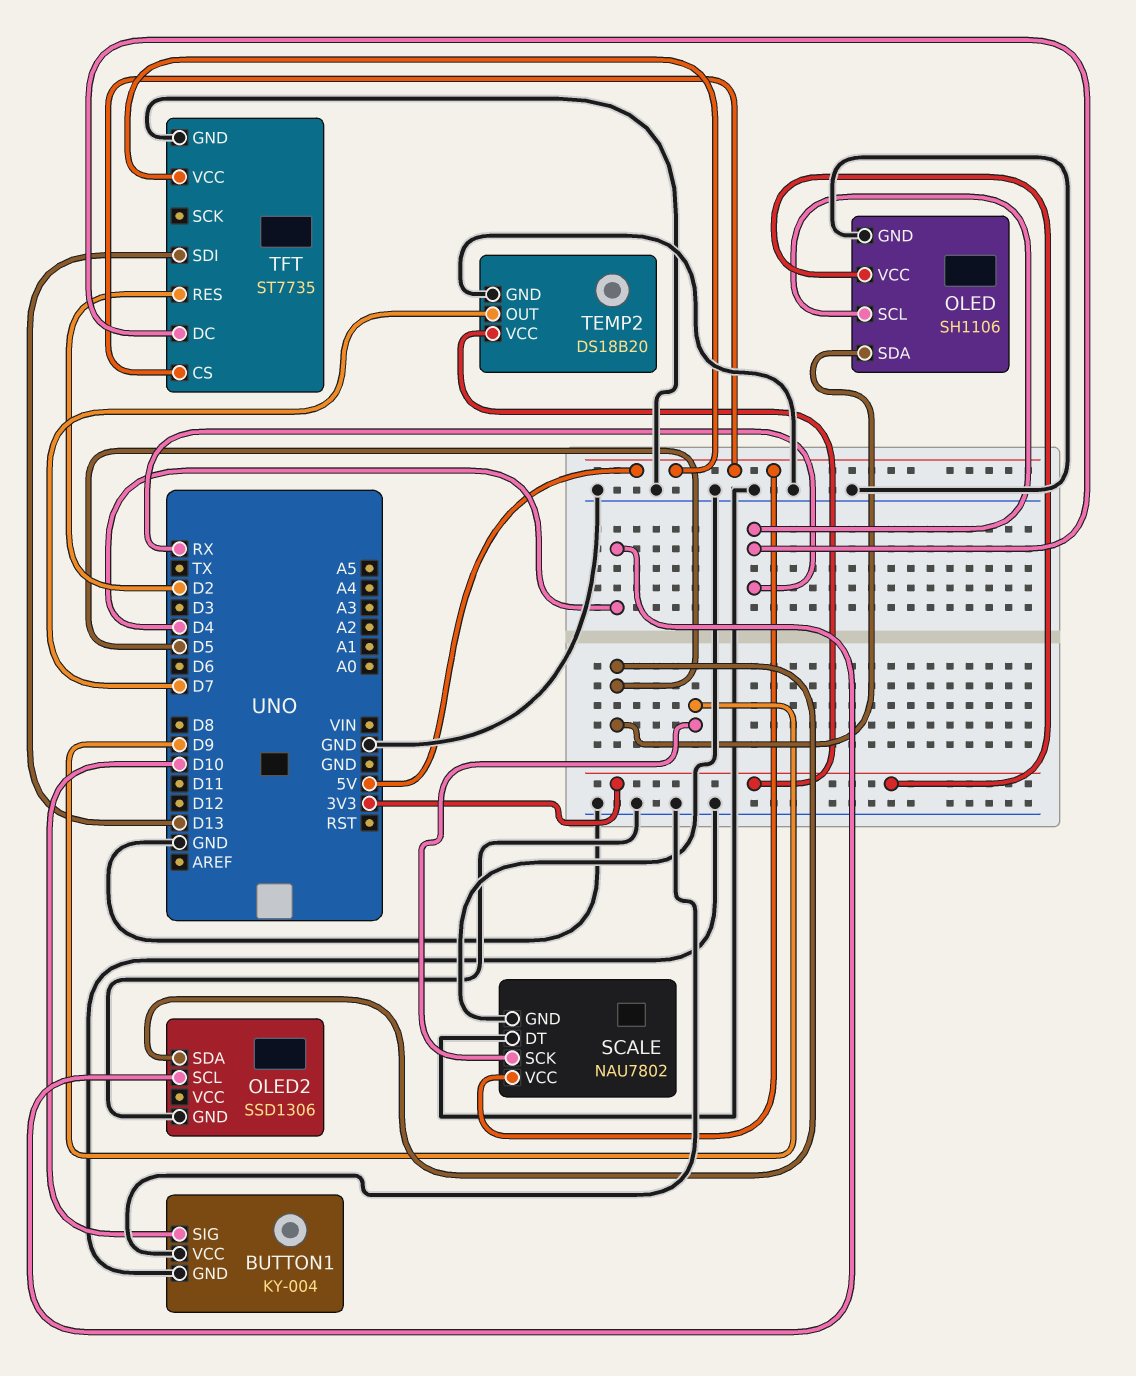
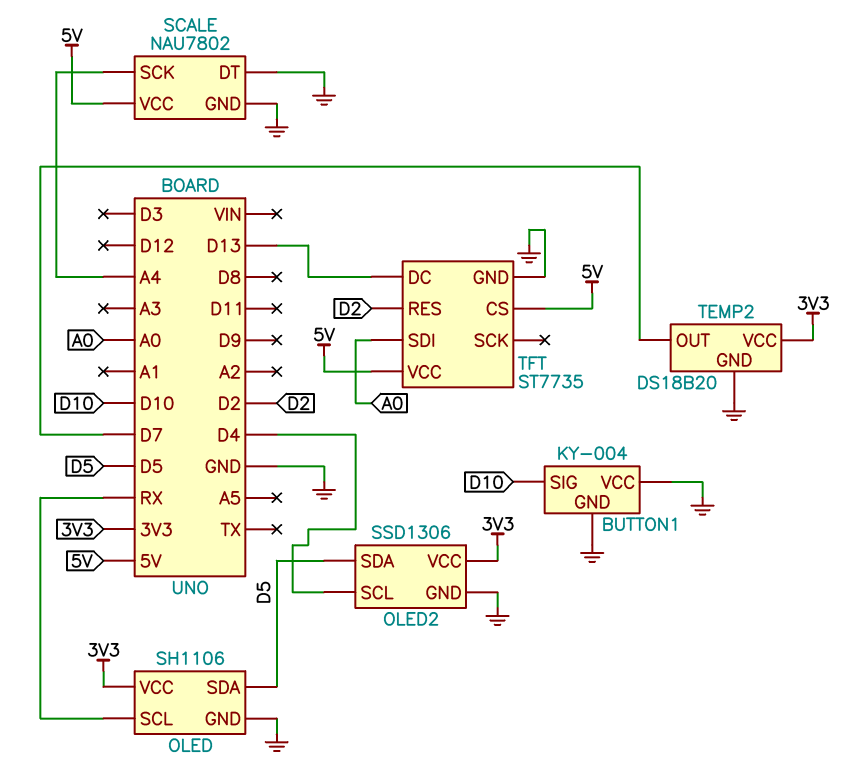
OLED2 pin VCC: none -> 3V3
SCALE pin SCK: D9 -> A4
TFT pin DC: RX -> D13
TFT pin SDI: D13 -> A0

